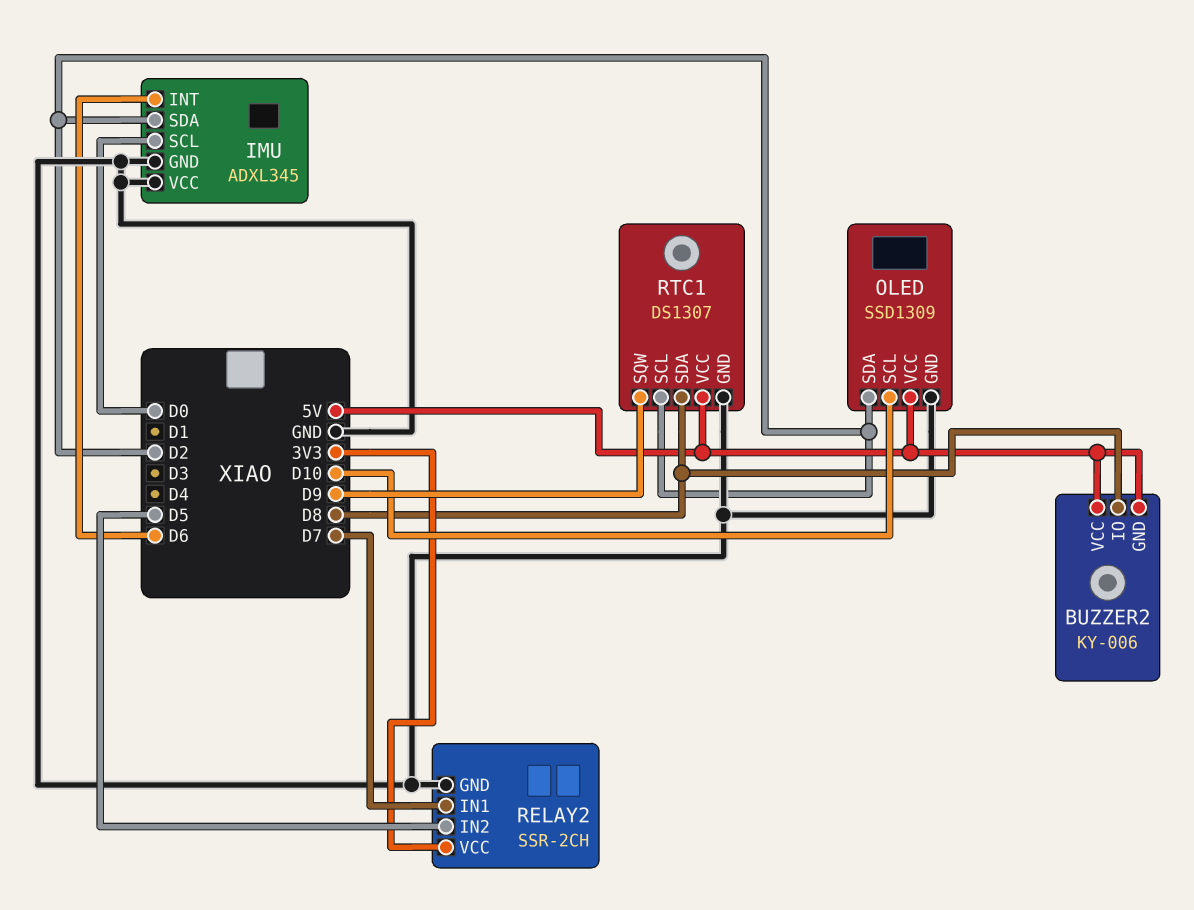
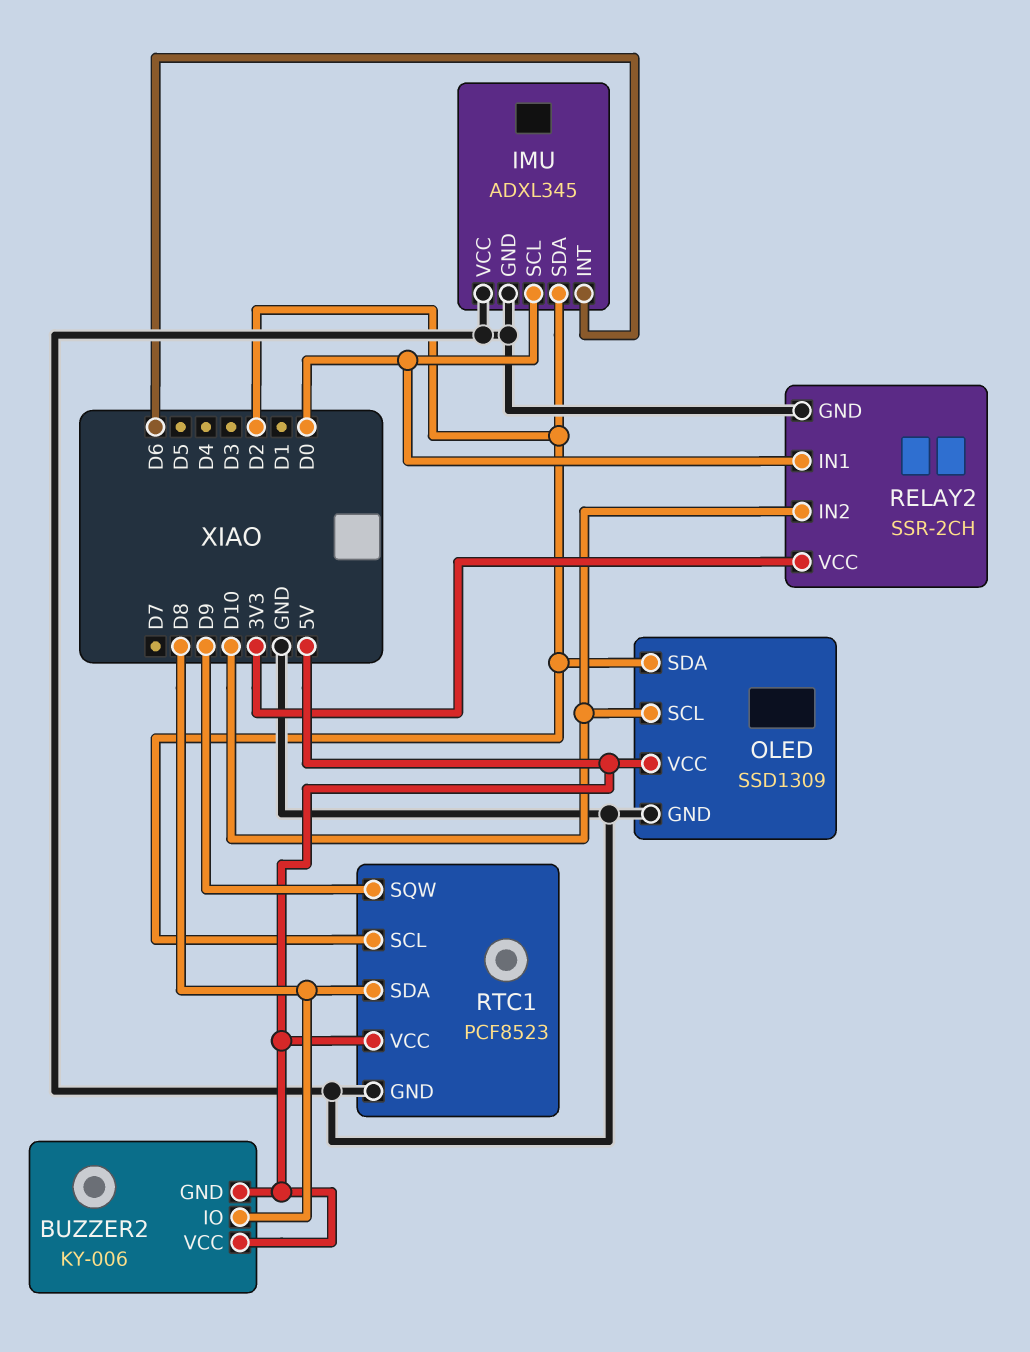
RELAY2 pin IN1: D7 -> D0
RELAY2 pin IN2: D5 -> D10
RTC1: DS1307 -> PCF8523

